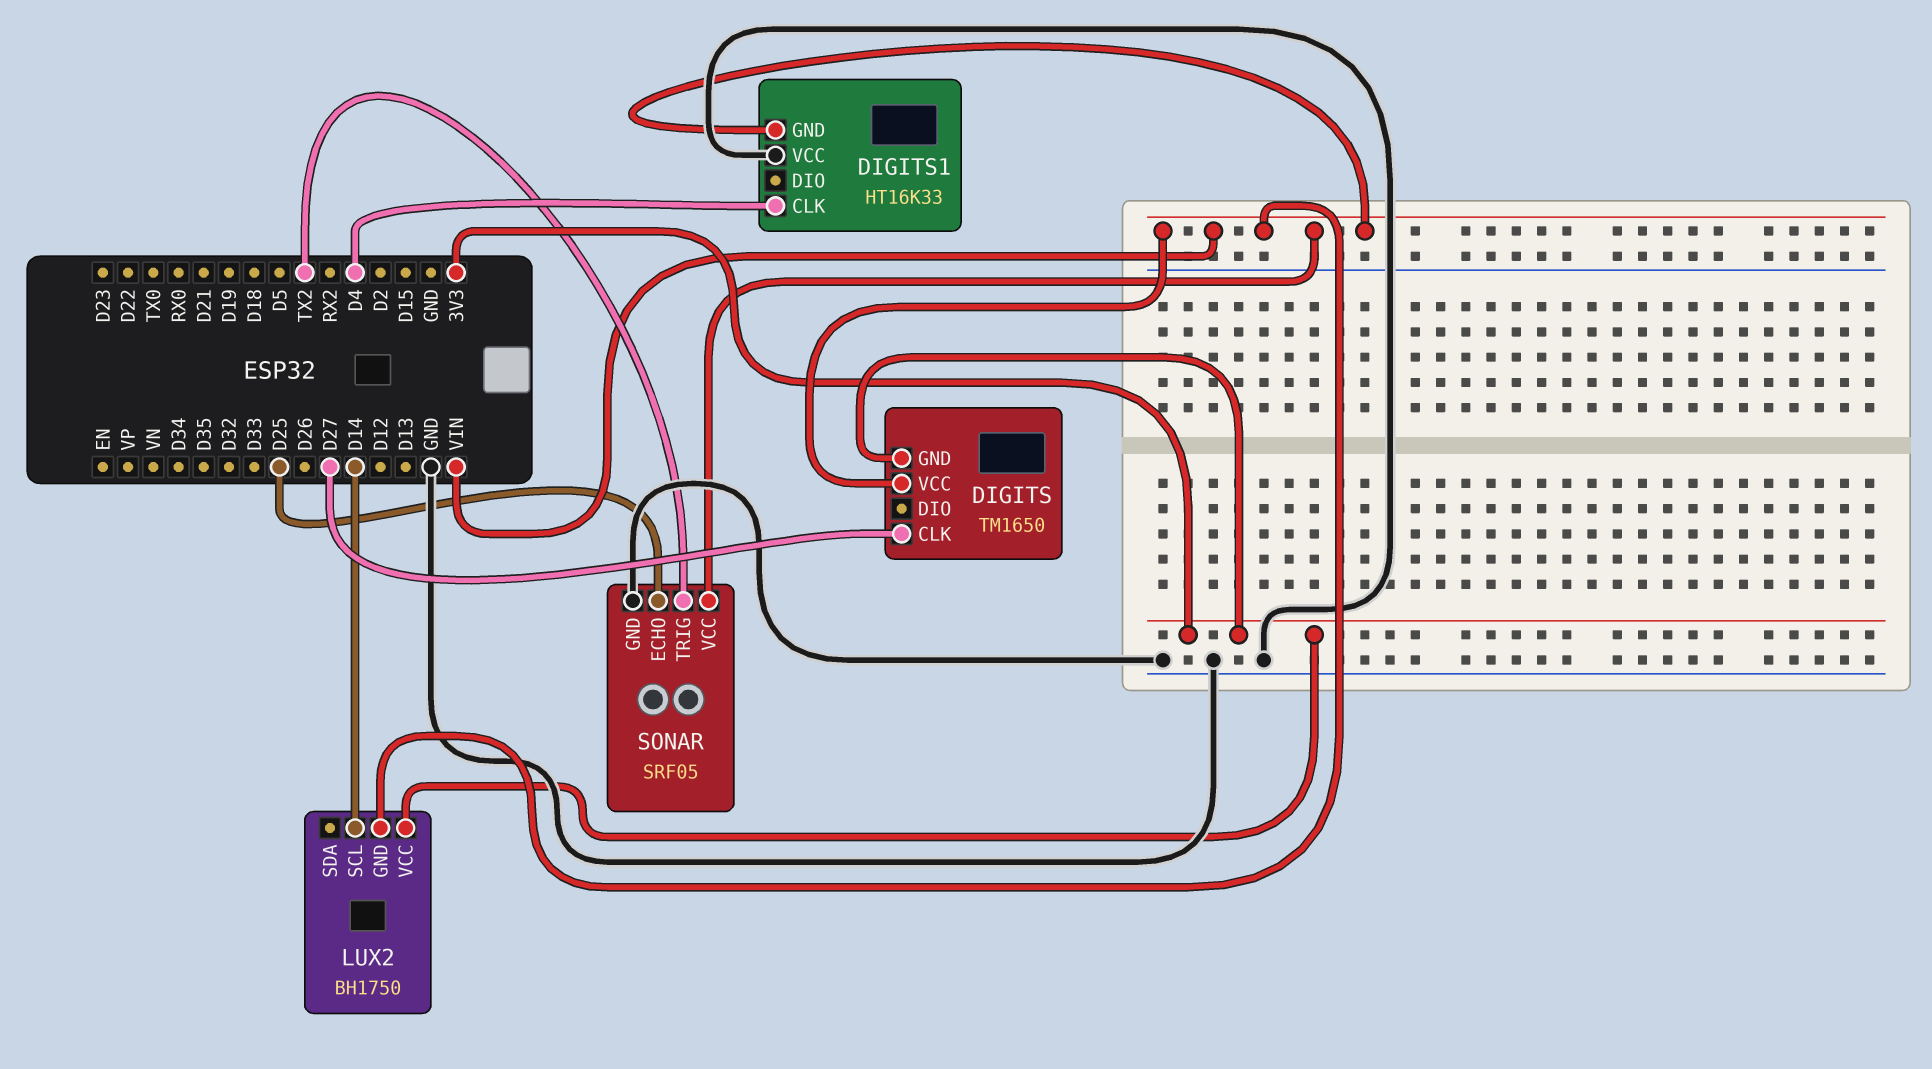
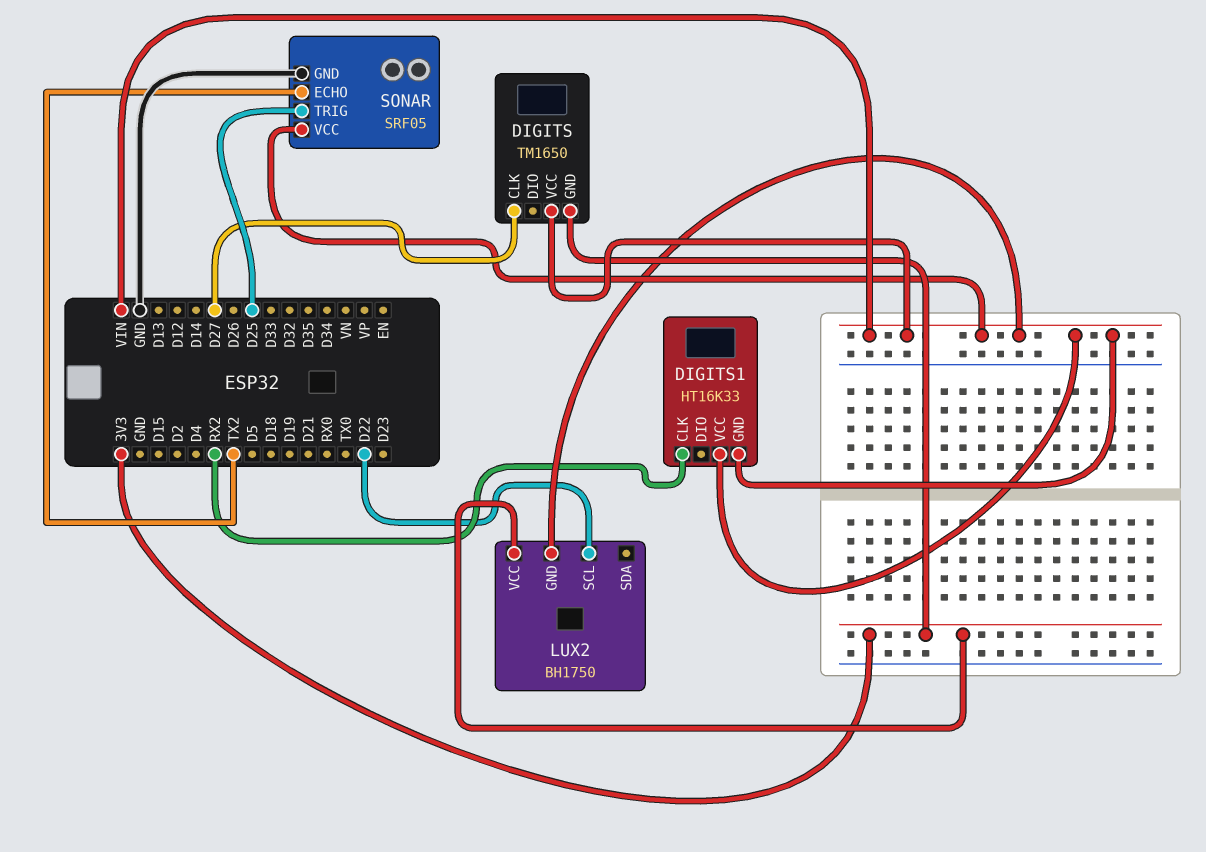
DIGITS1 pin CLK: D4 -> RX2
DIGITS1 pin VCC: GND -> VIN
LUX2 pin SCL: D14 -> D22
SONAR pin ECHO: D25 -> TX2
SONAR pin TRIG: TX2 -> D25

